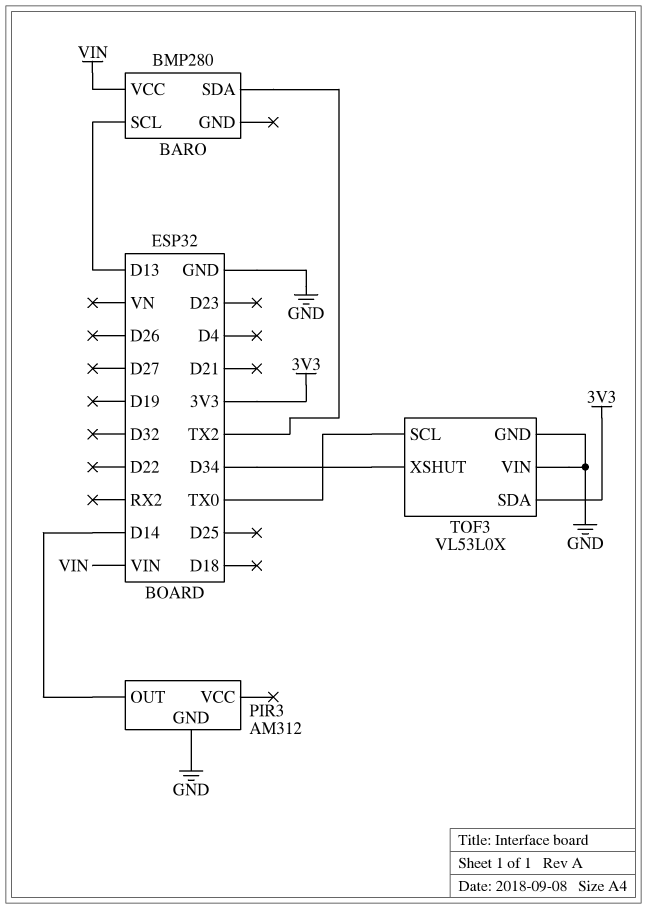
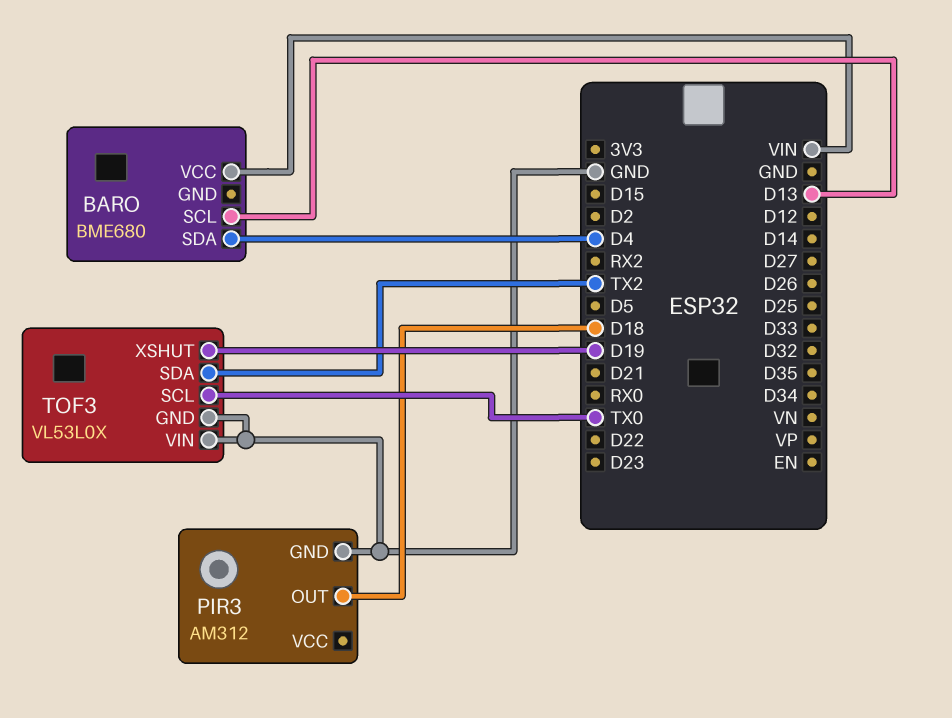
BARO: BMP280 -> BME680
BARO pin SDA: TX2 -> D4
PIR3 pin OUT: D14 -> D18
TOF3 pin SDA: 3V3 -> TX2
TOF3 pin XSHUT: D34 -> D19

